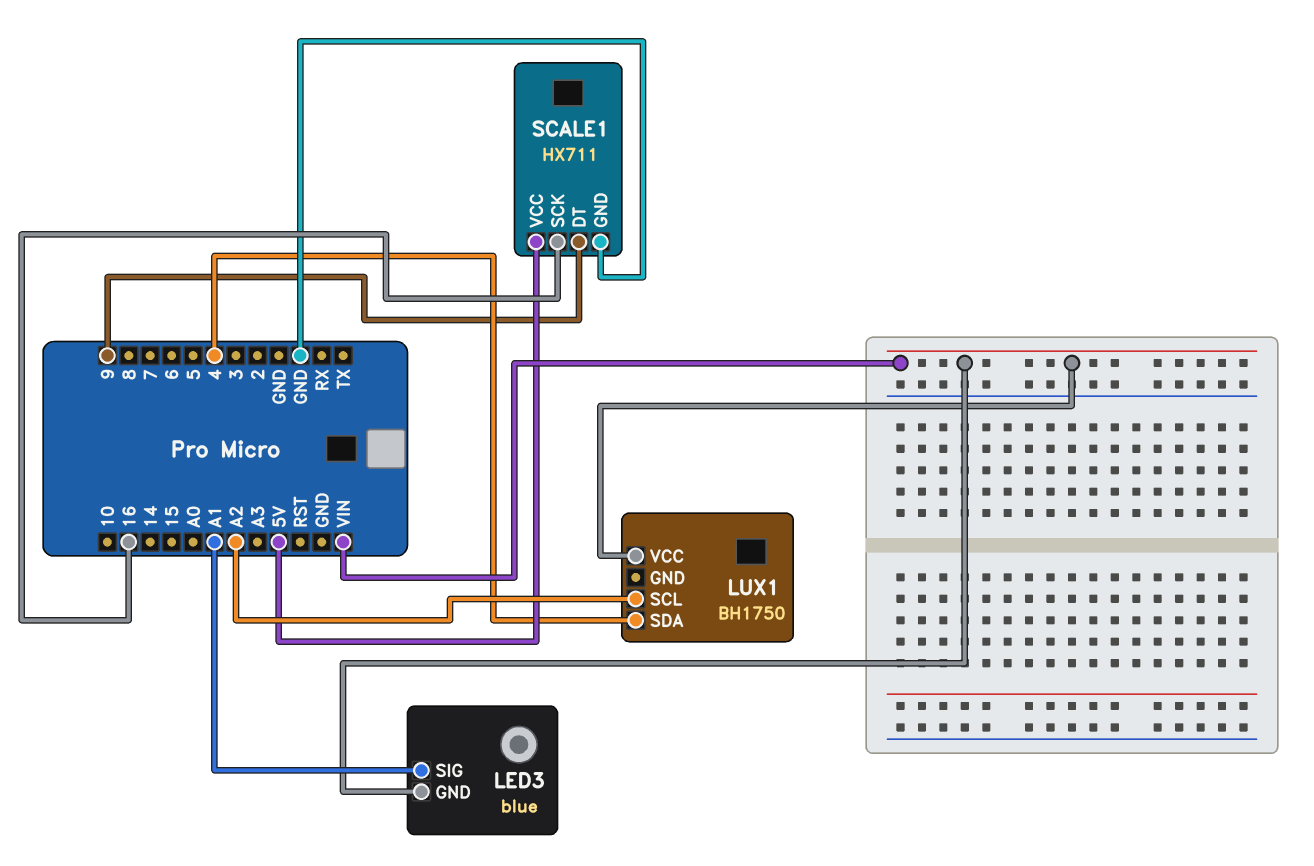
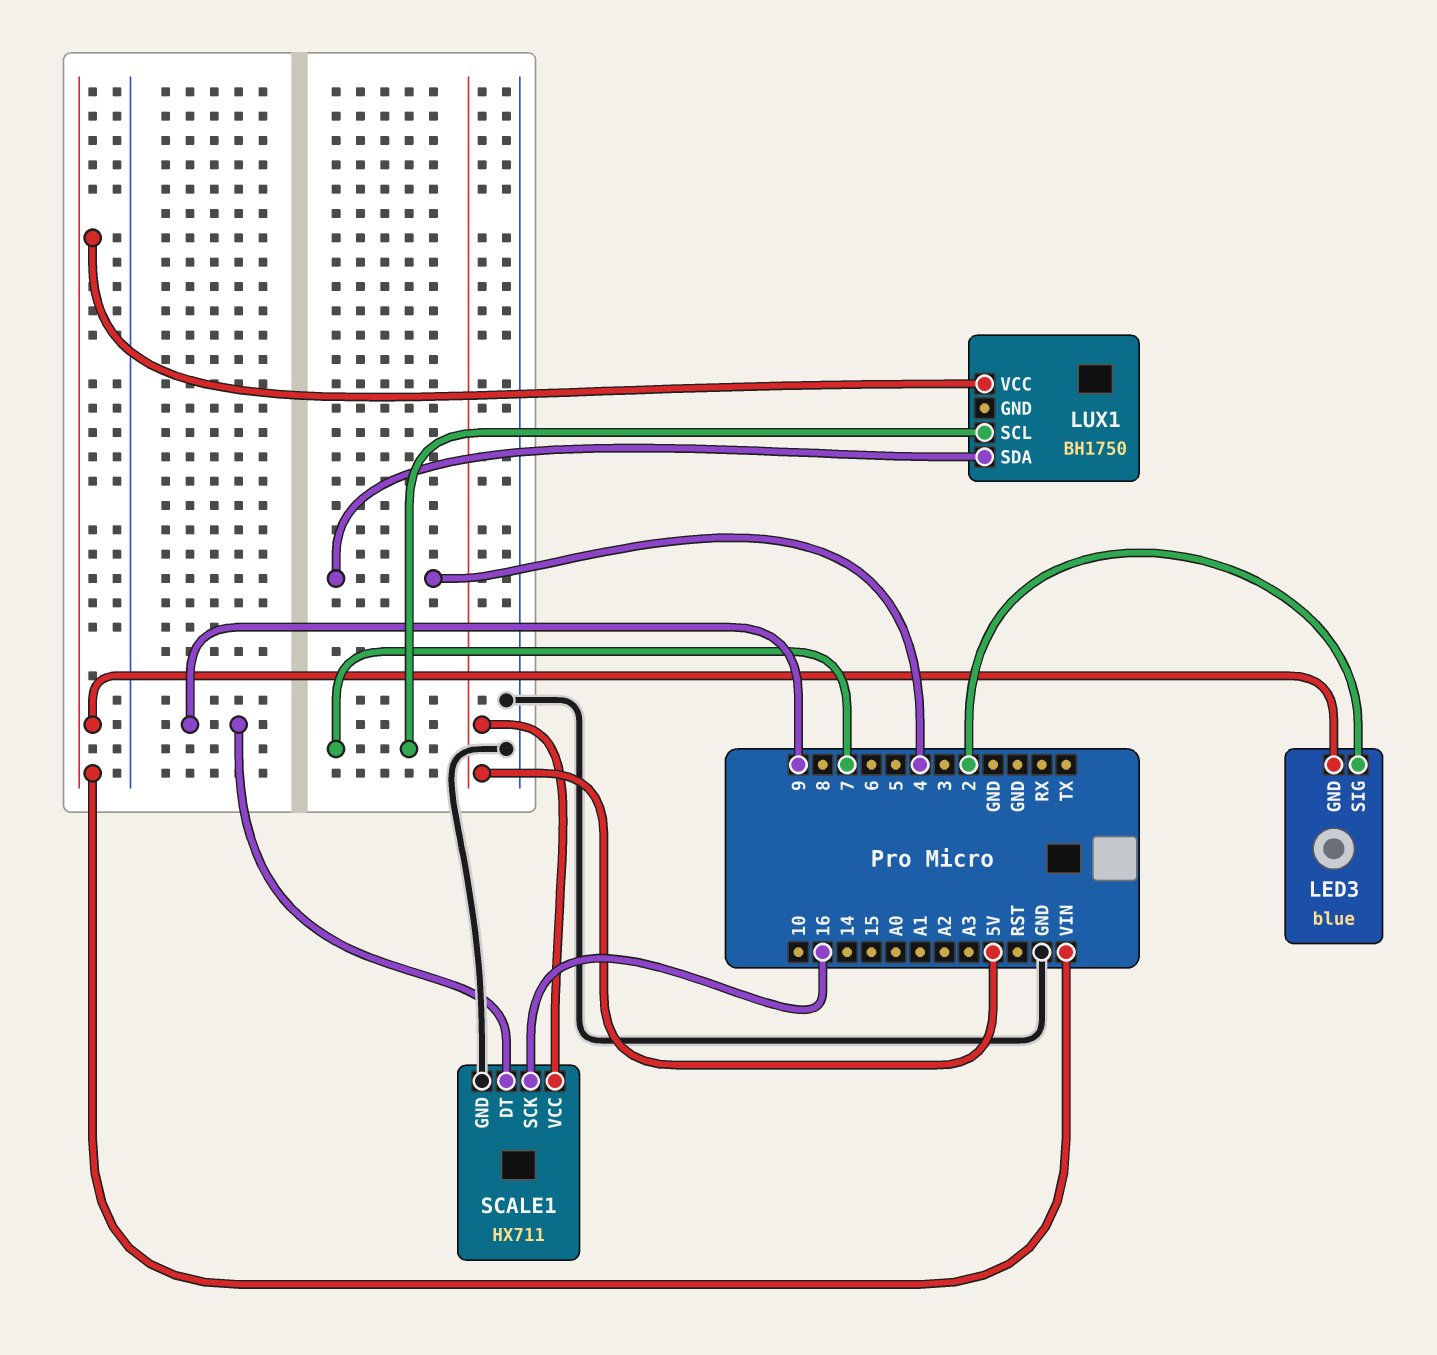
LED3 pin SIG: A1 -> 2
LUX1 pin SCL: A2 -> 7

